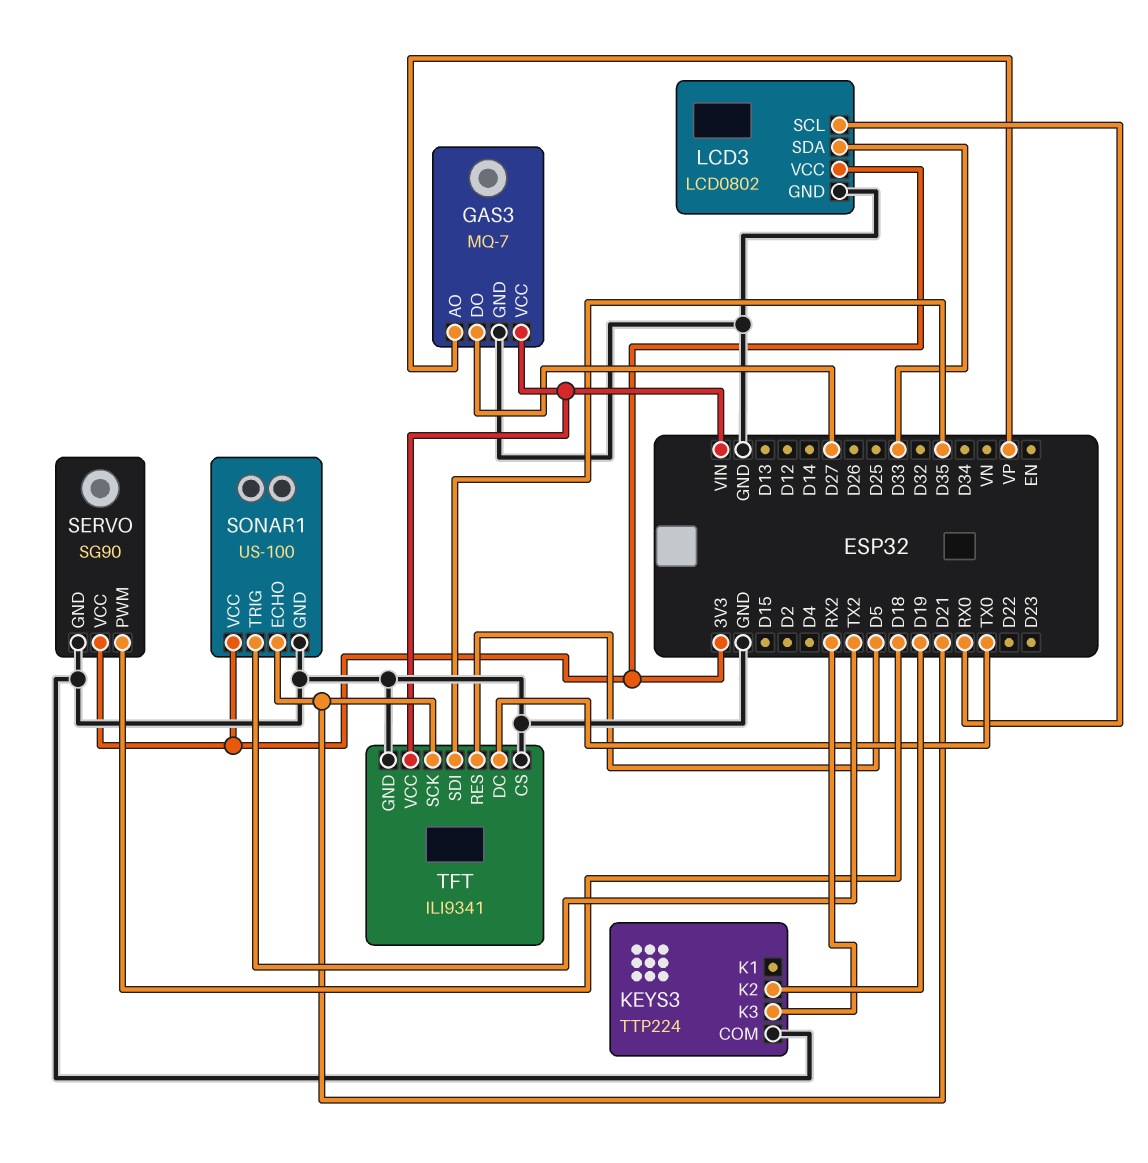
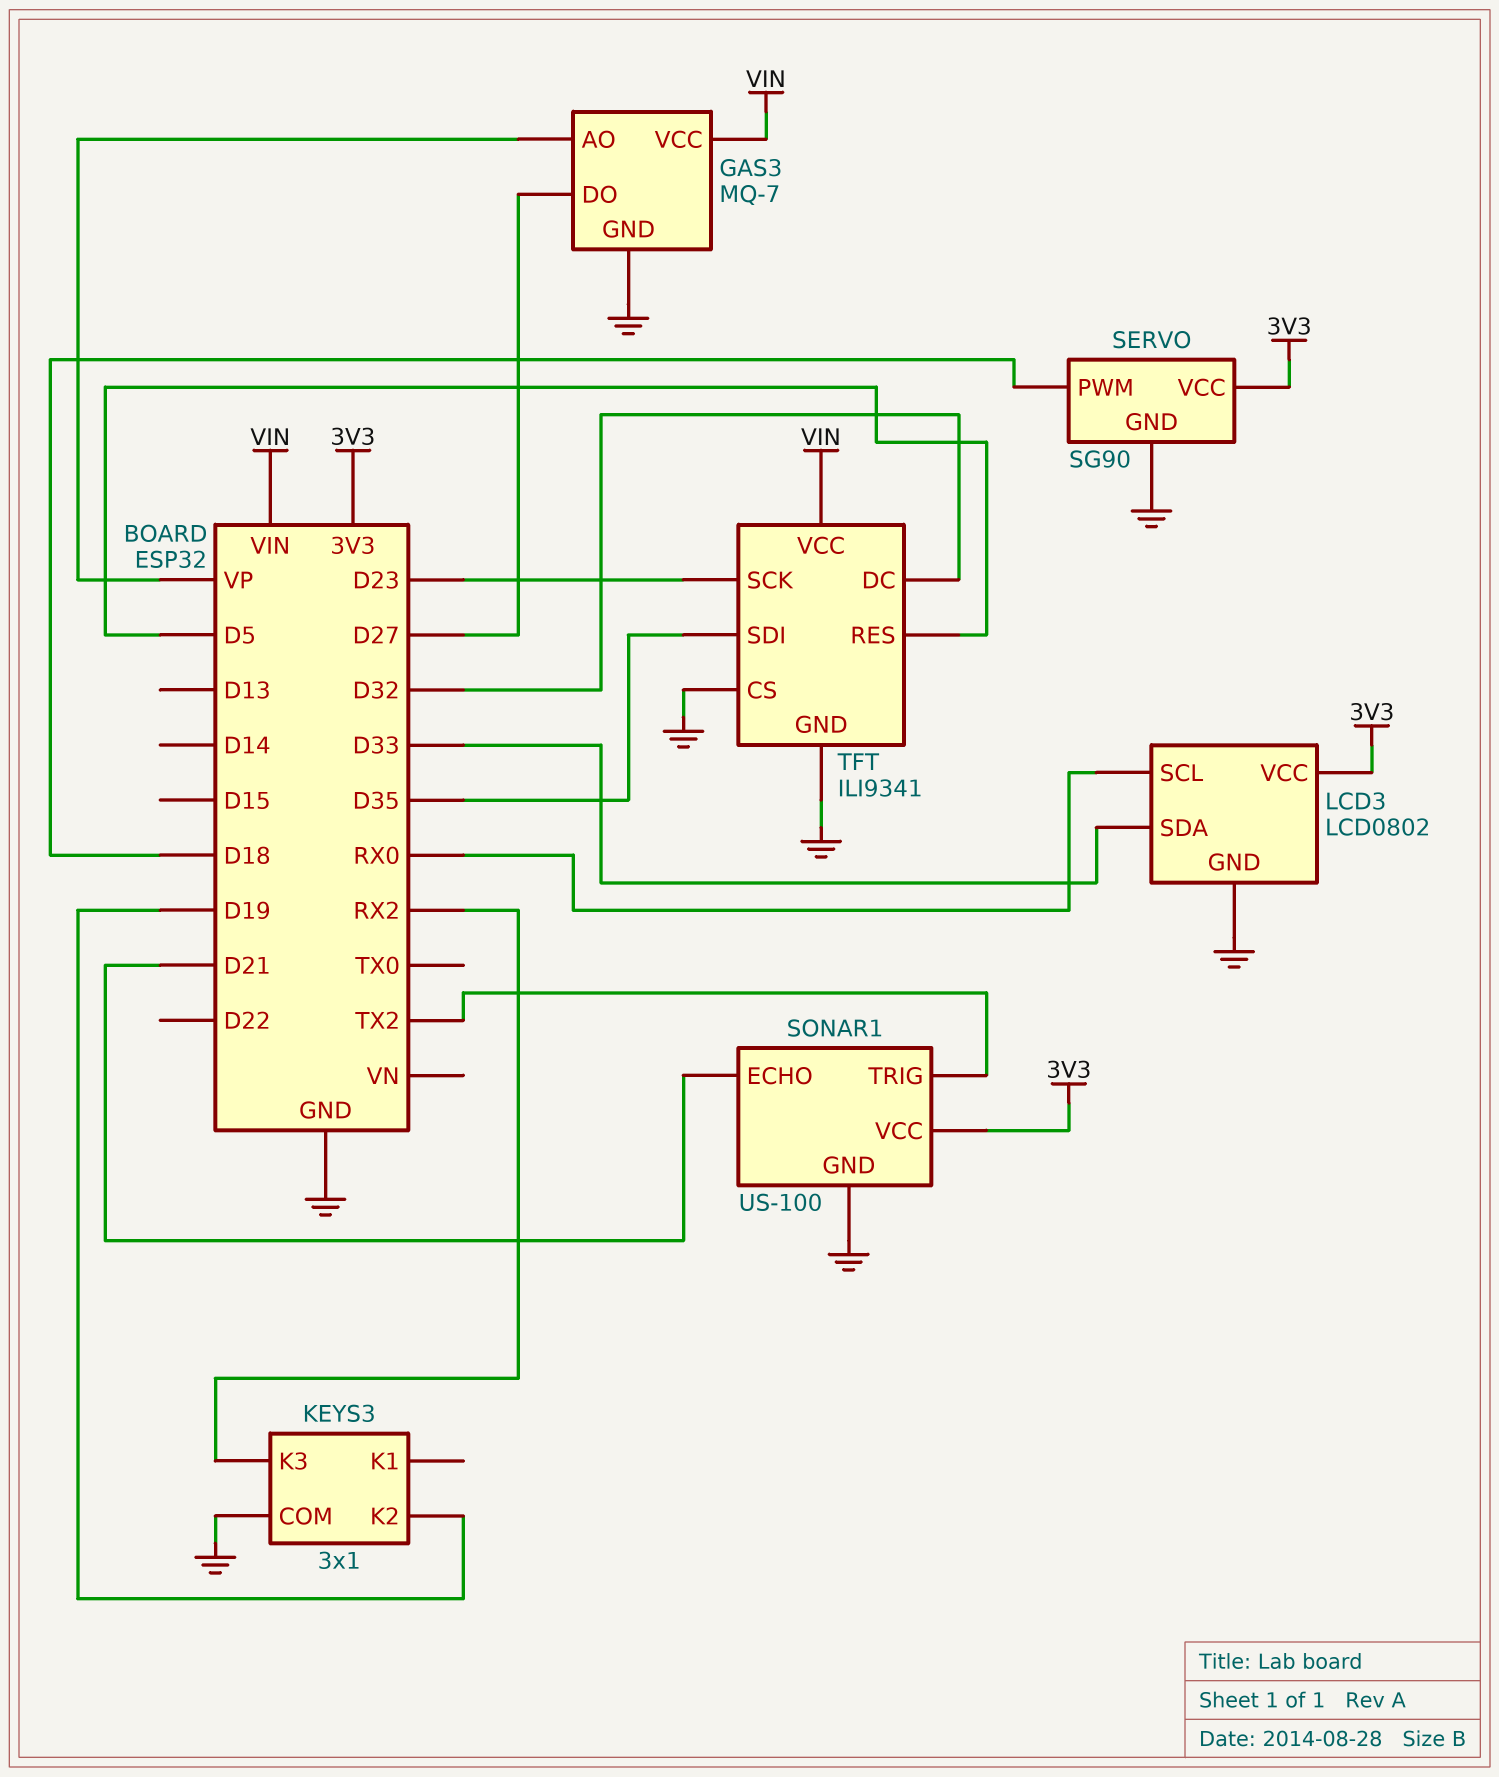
KEYS3: TTP224 -> 3x1
TFT pin DC: TX0 -> D32
TFT pin SCK: D21 -> D23

